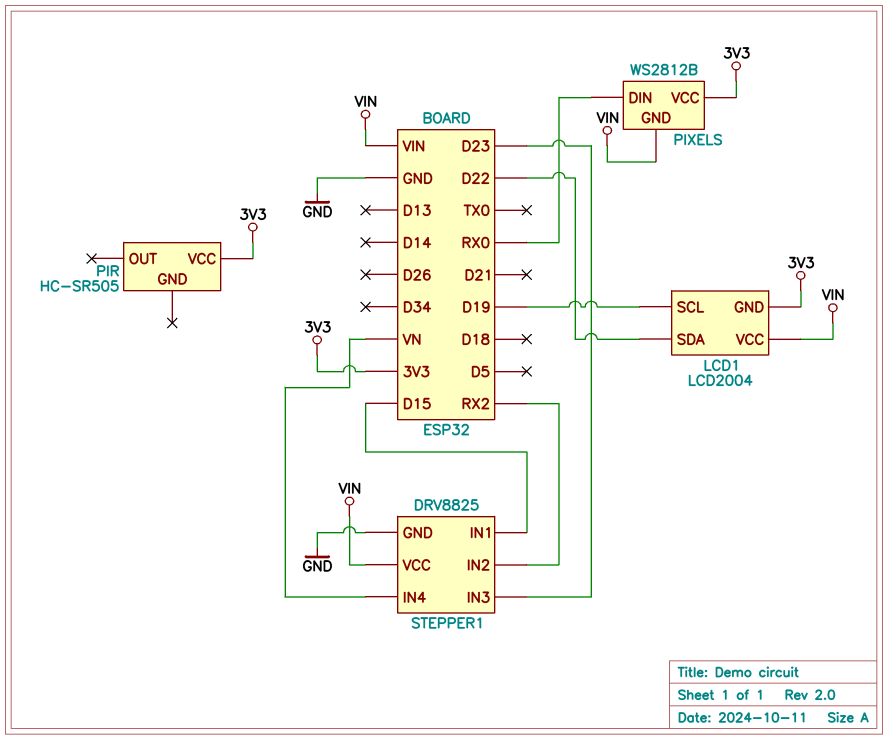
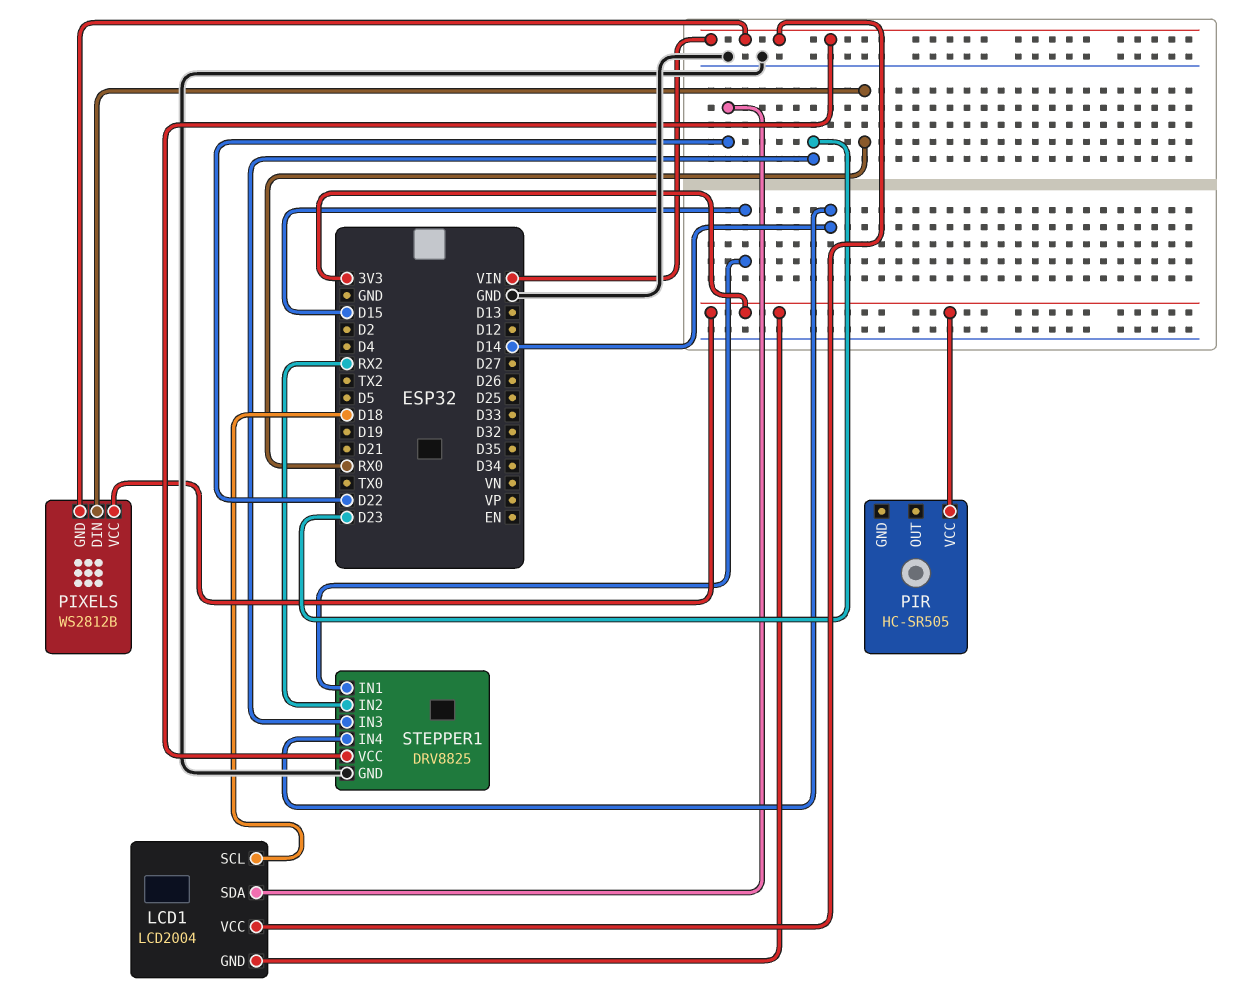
LCD1 pin SCL: D19 -> D18
STEPPER1 pin IN4: VN -> D14

